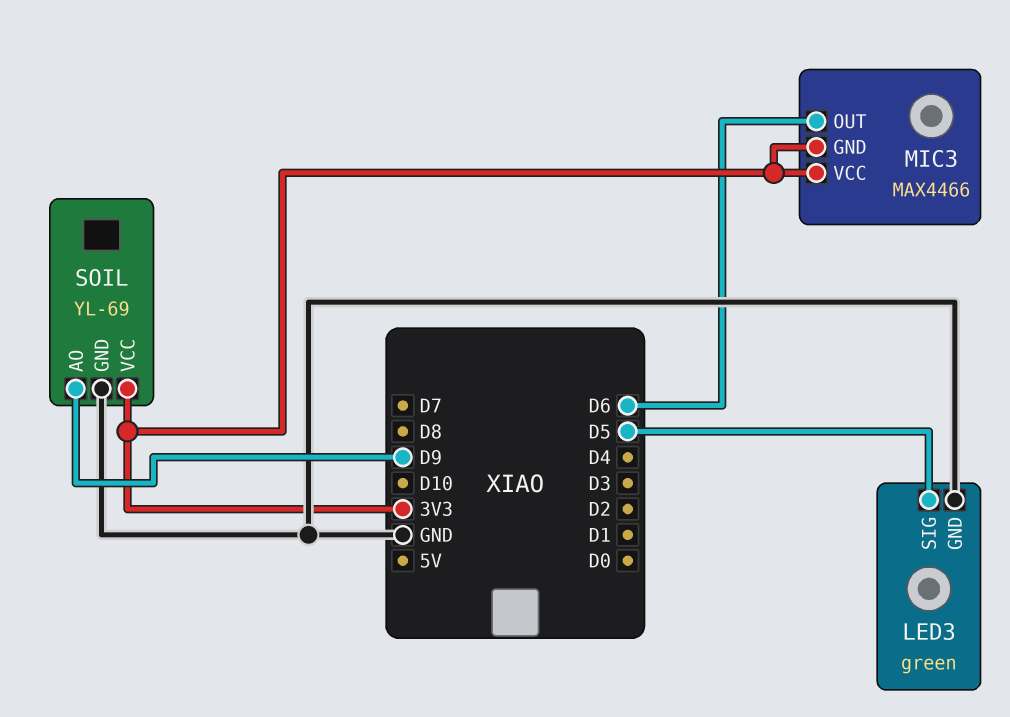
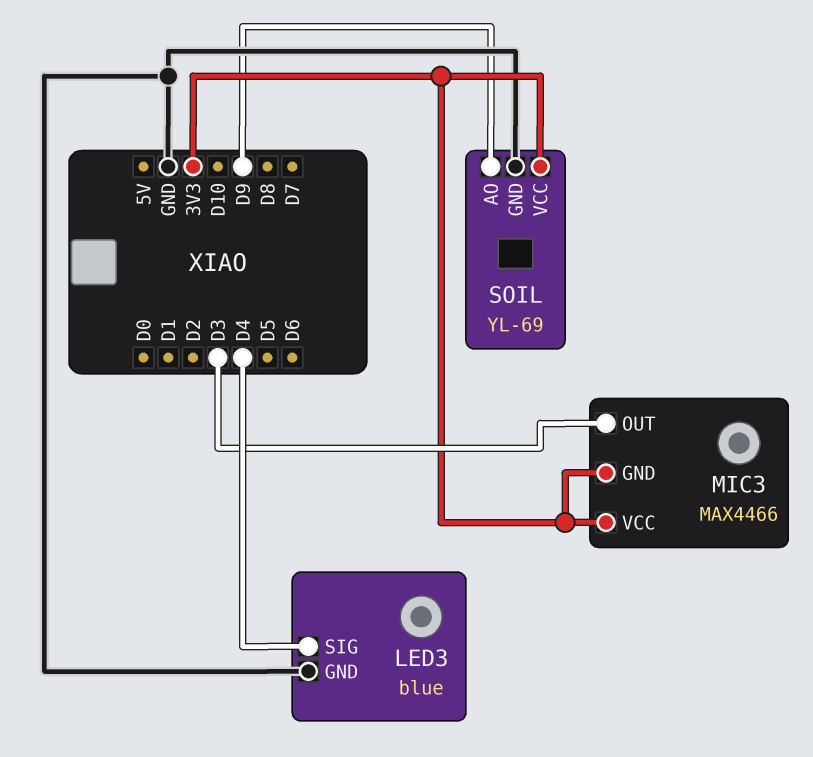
LED3: green -> blue
LED3 pin SIG: D5 -> D4
MIC3 pin OUT: D6 -> D3

